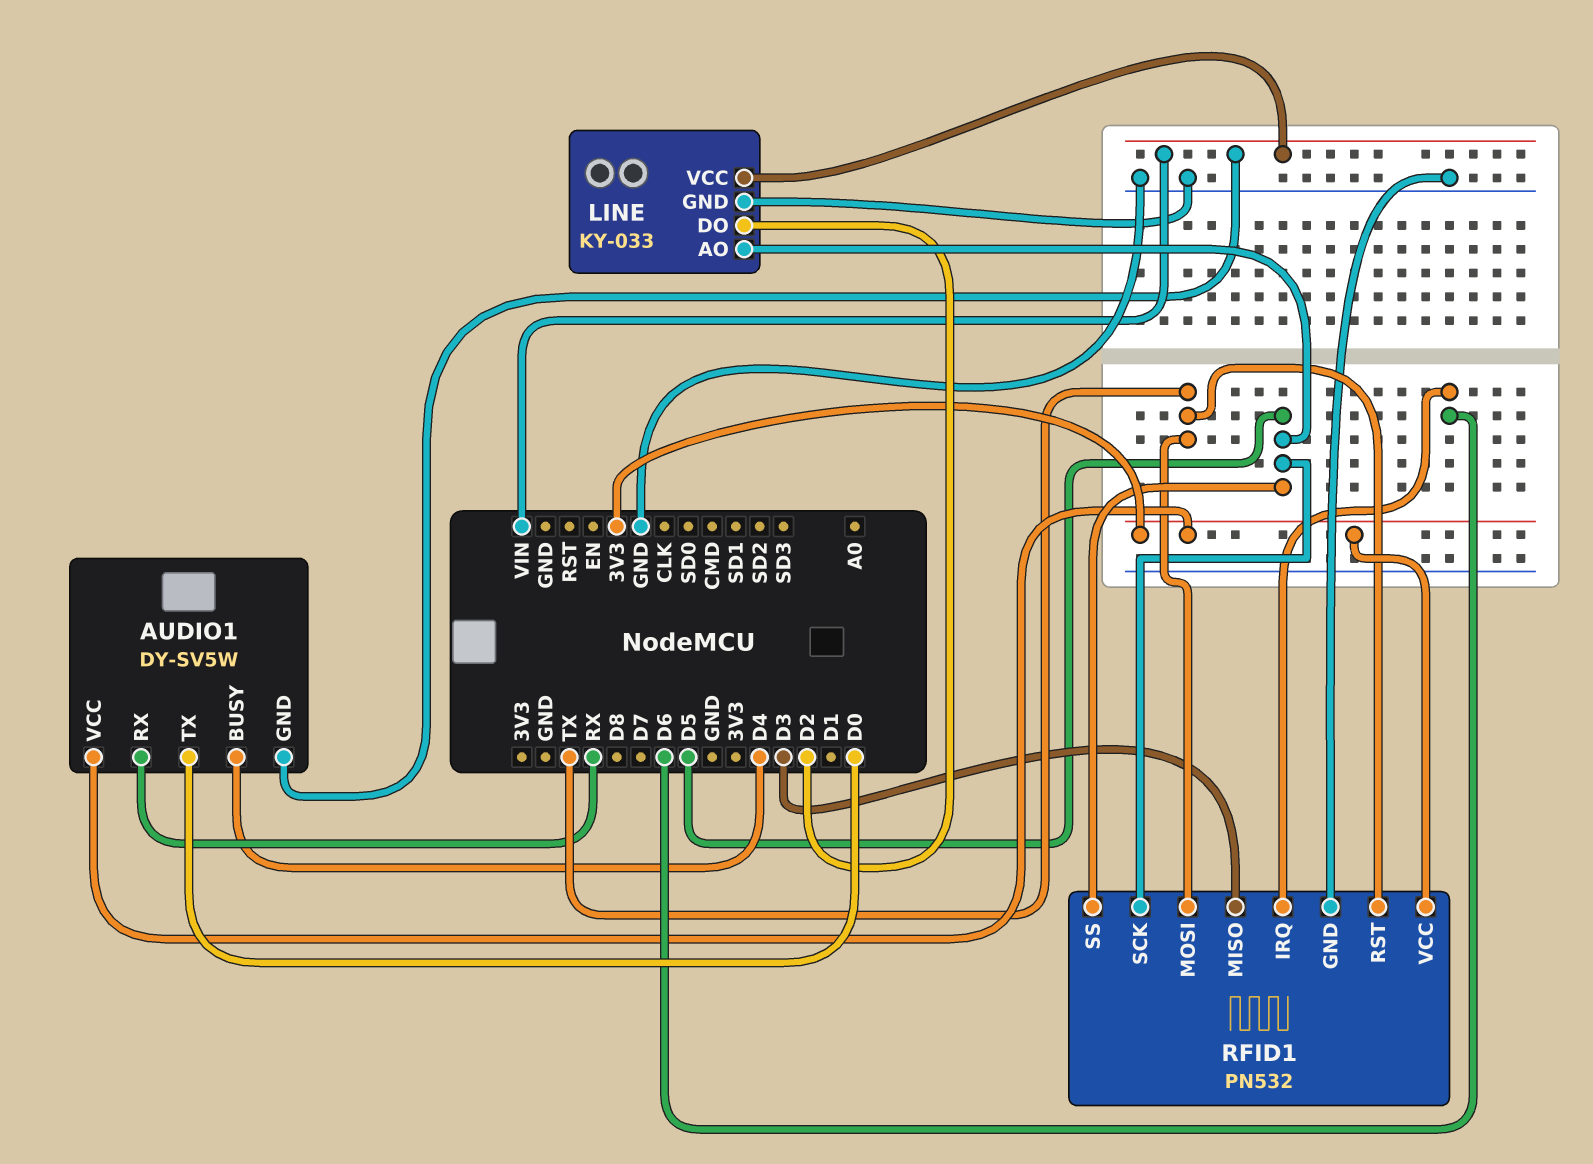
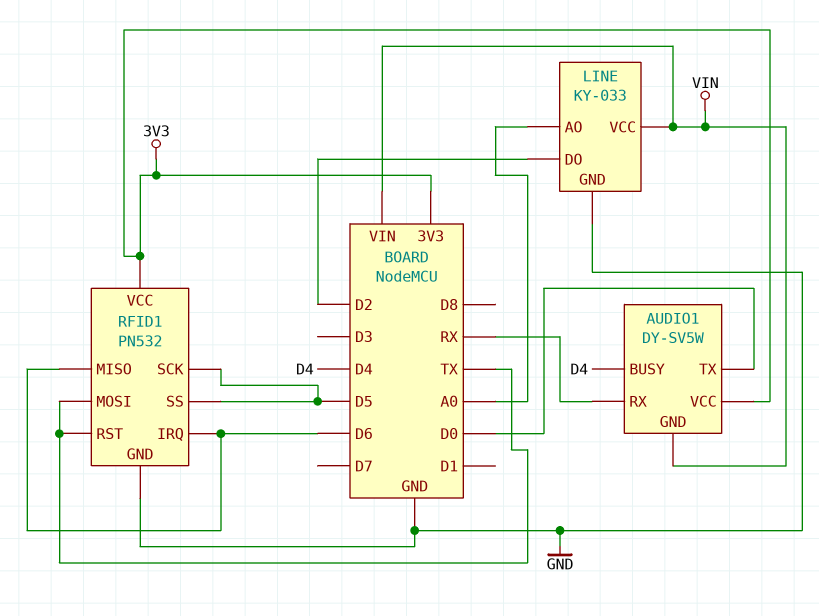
LINE pin AO: D5 -> A0
RFID1 pin MISO: D3 -> D6

